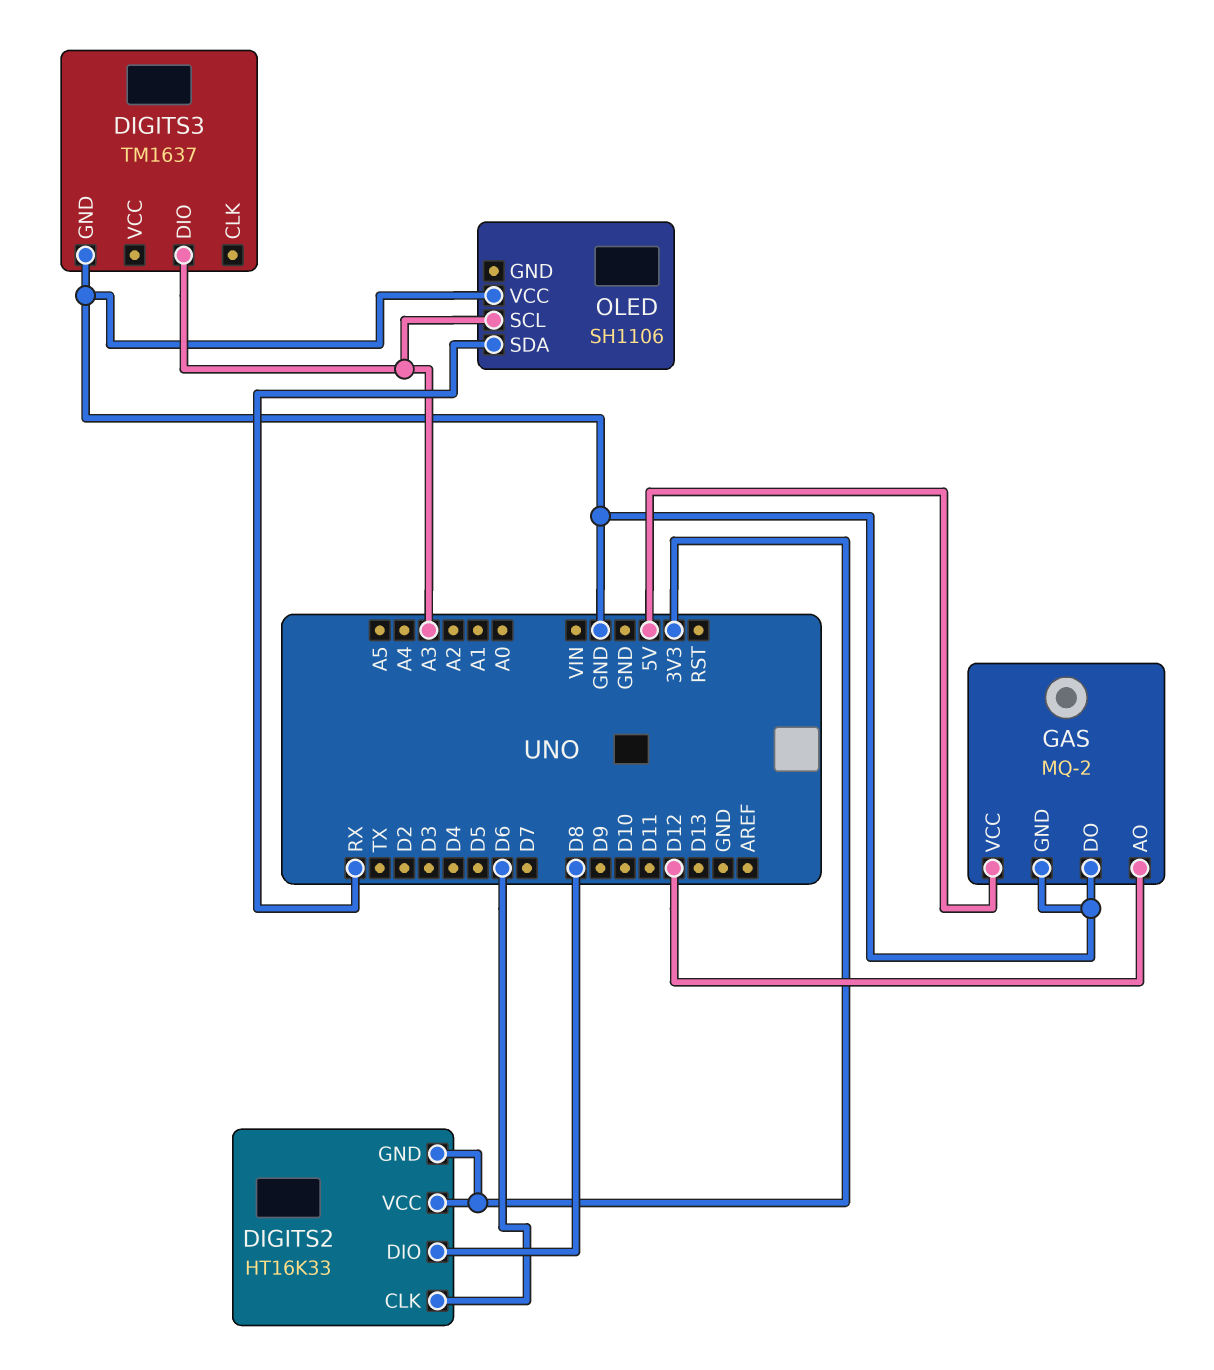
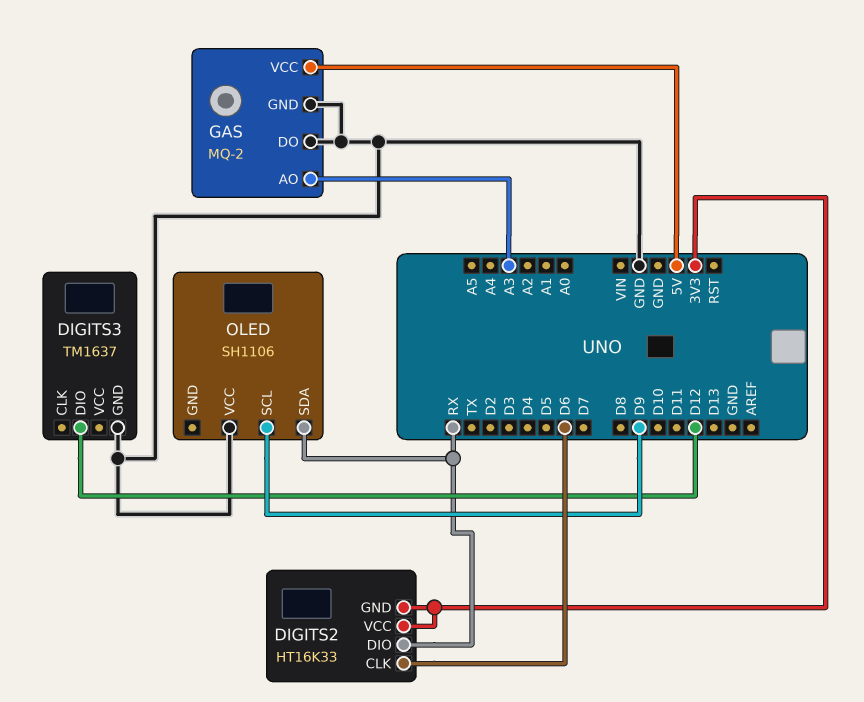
DIGITS2 pin DIO: D8 -> RX
DIGITS3 pin DIO: A3 -> D12
GAS pin AO: D12 -> A3
OLED pin SCL: A3 -> D9

